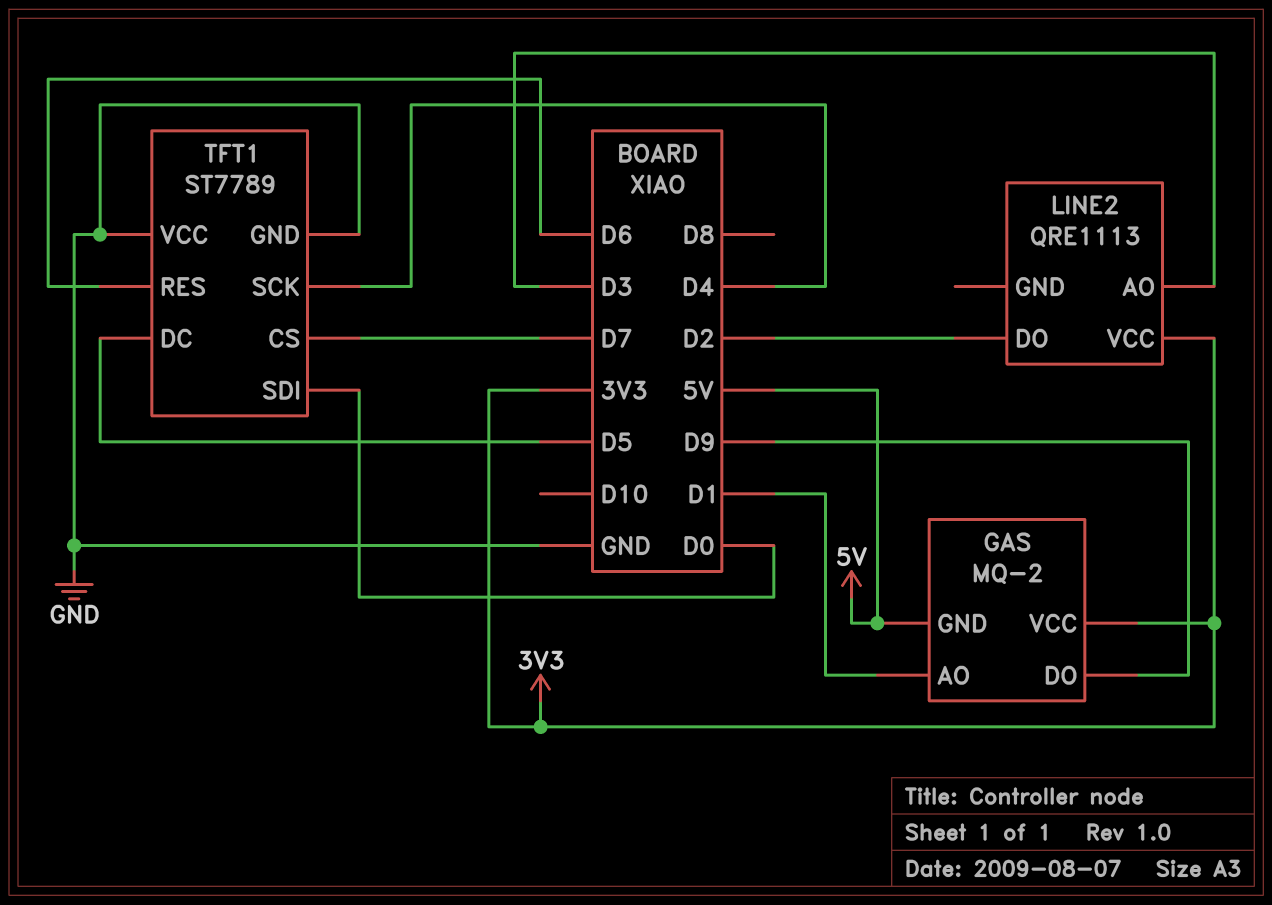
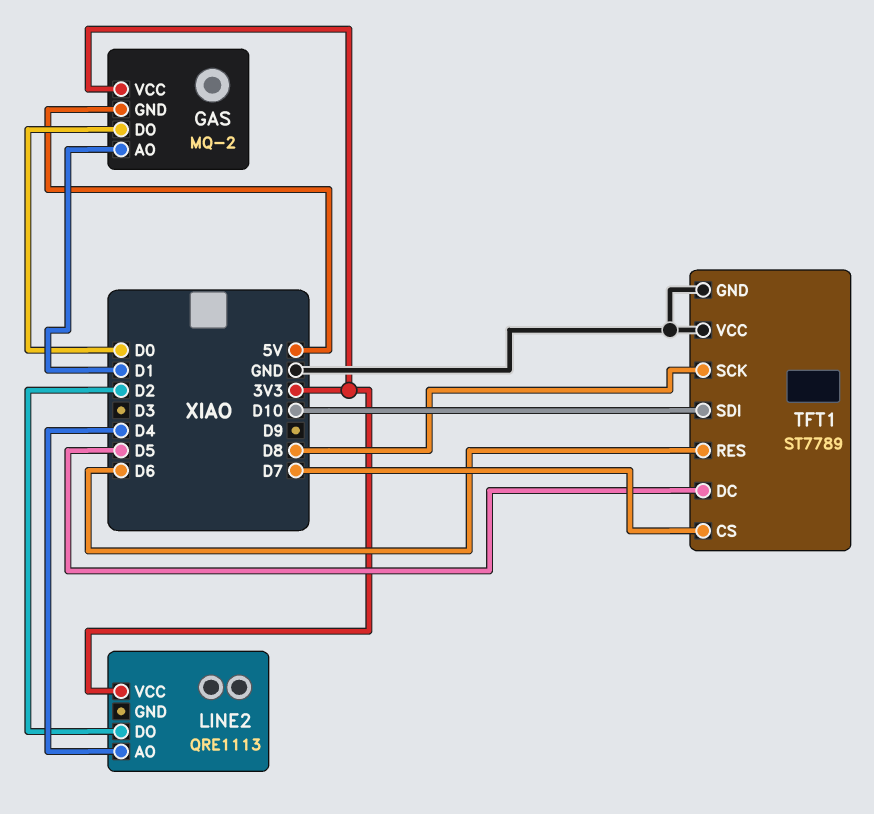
GAS pin DO: D9 -> D0
LINE2 pin AO: D3 -> D4
TFT1 pin SCK: D4 -> D8
TFT1 pin SDI: D0 -> D10

